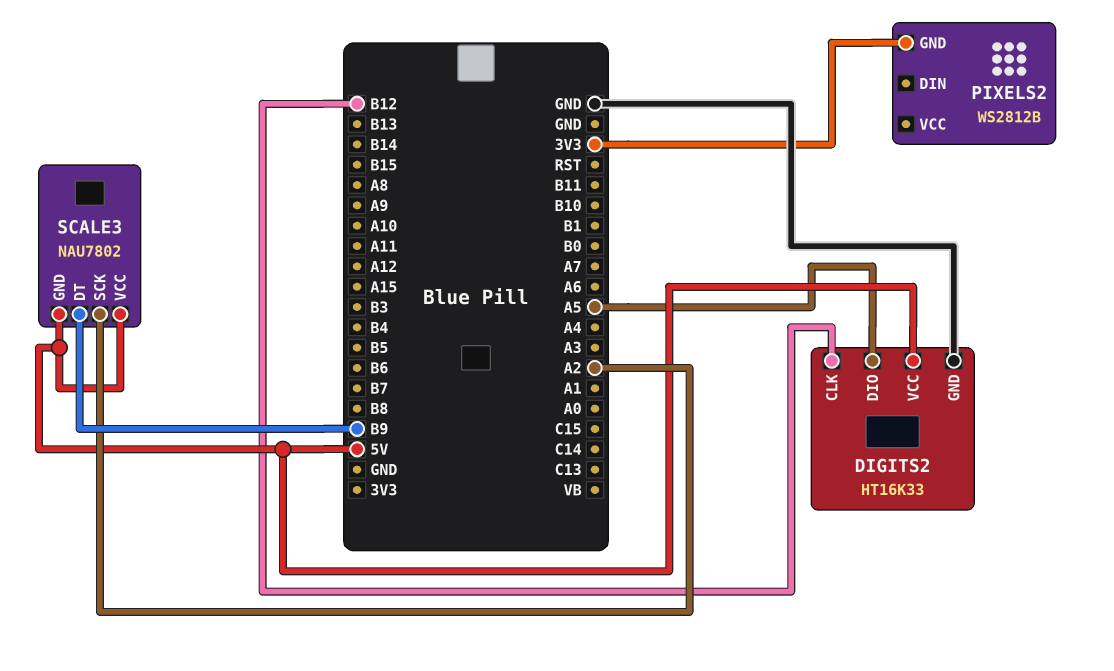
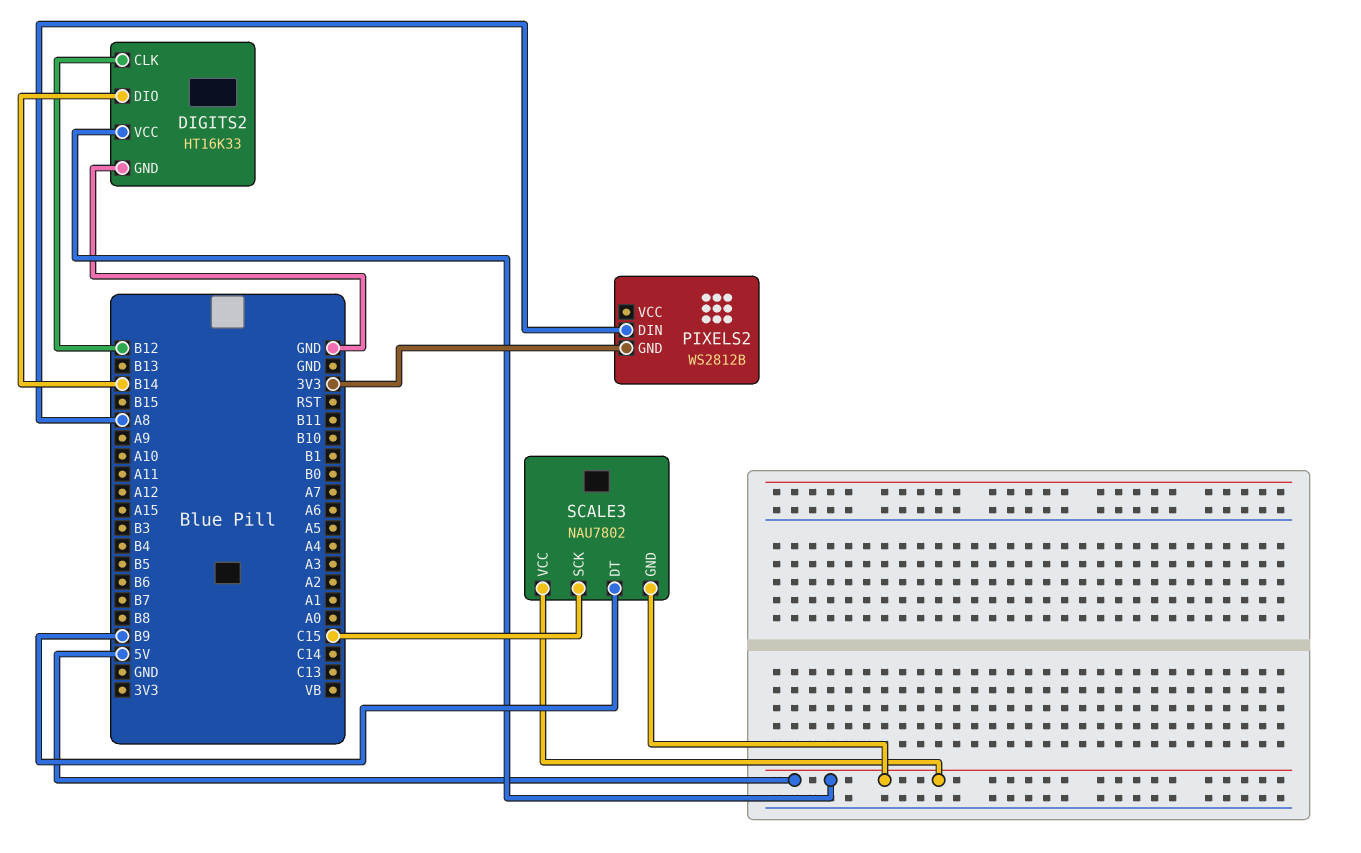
DIGITS2 pin DIO: A5 -> B14
PIXELS2 pin DIN: none -> A8
SCALE3 pin SCK: A2 -> C15

